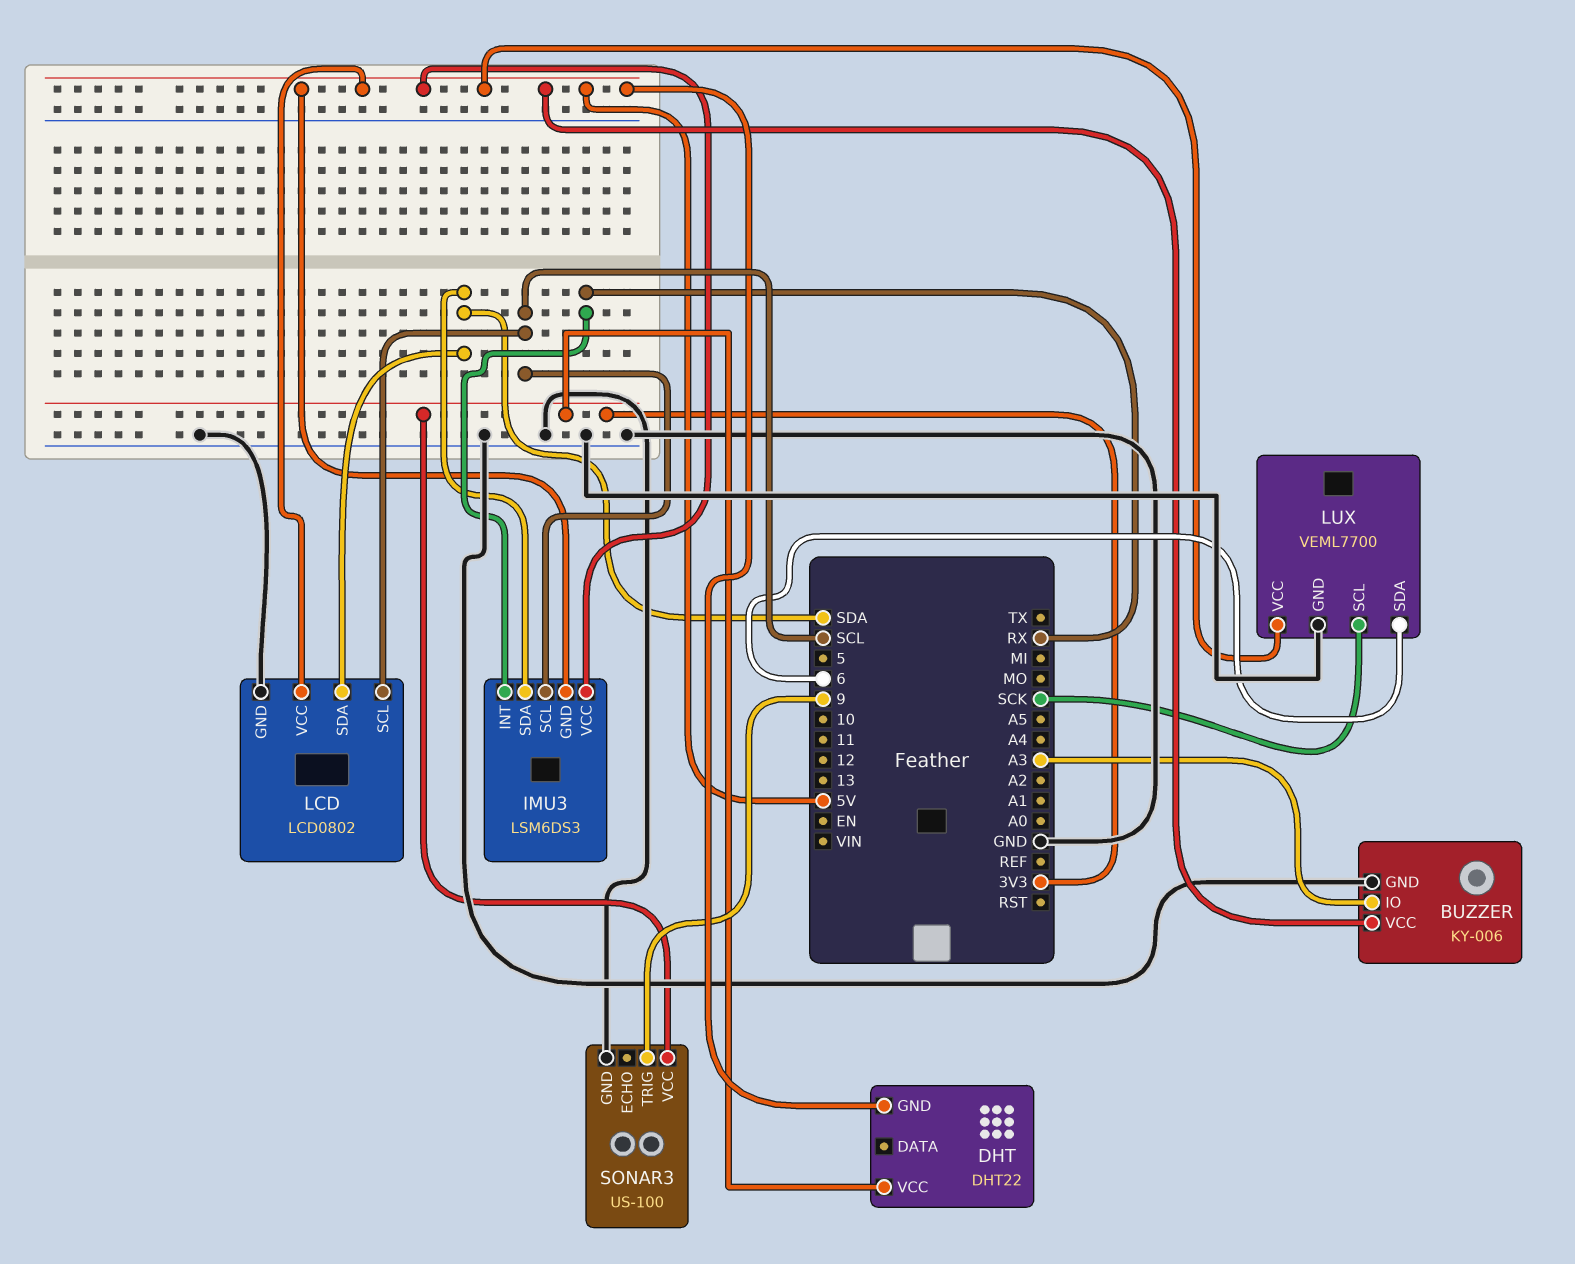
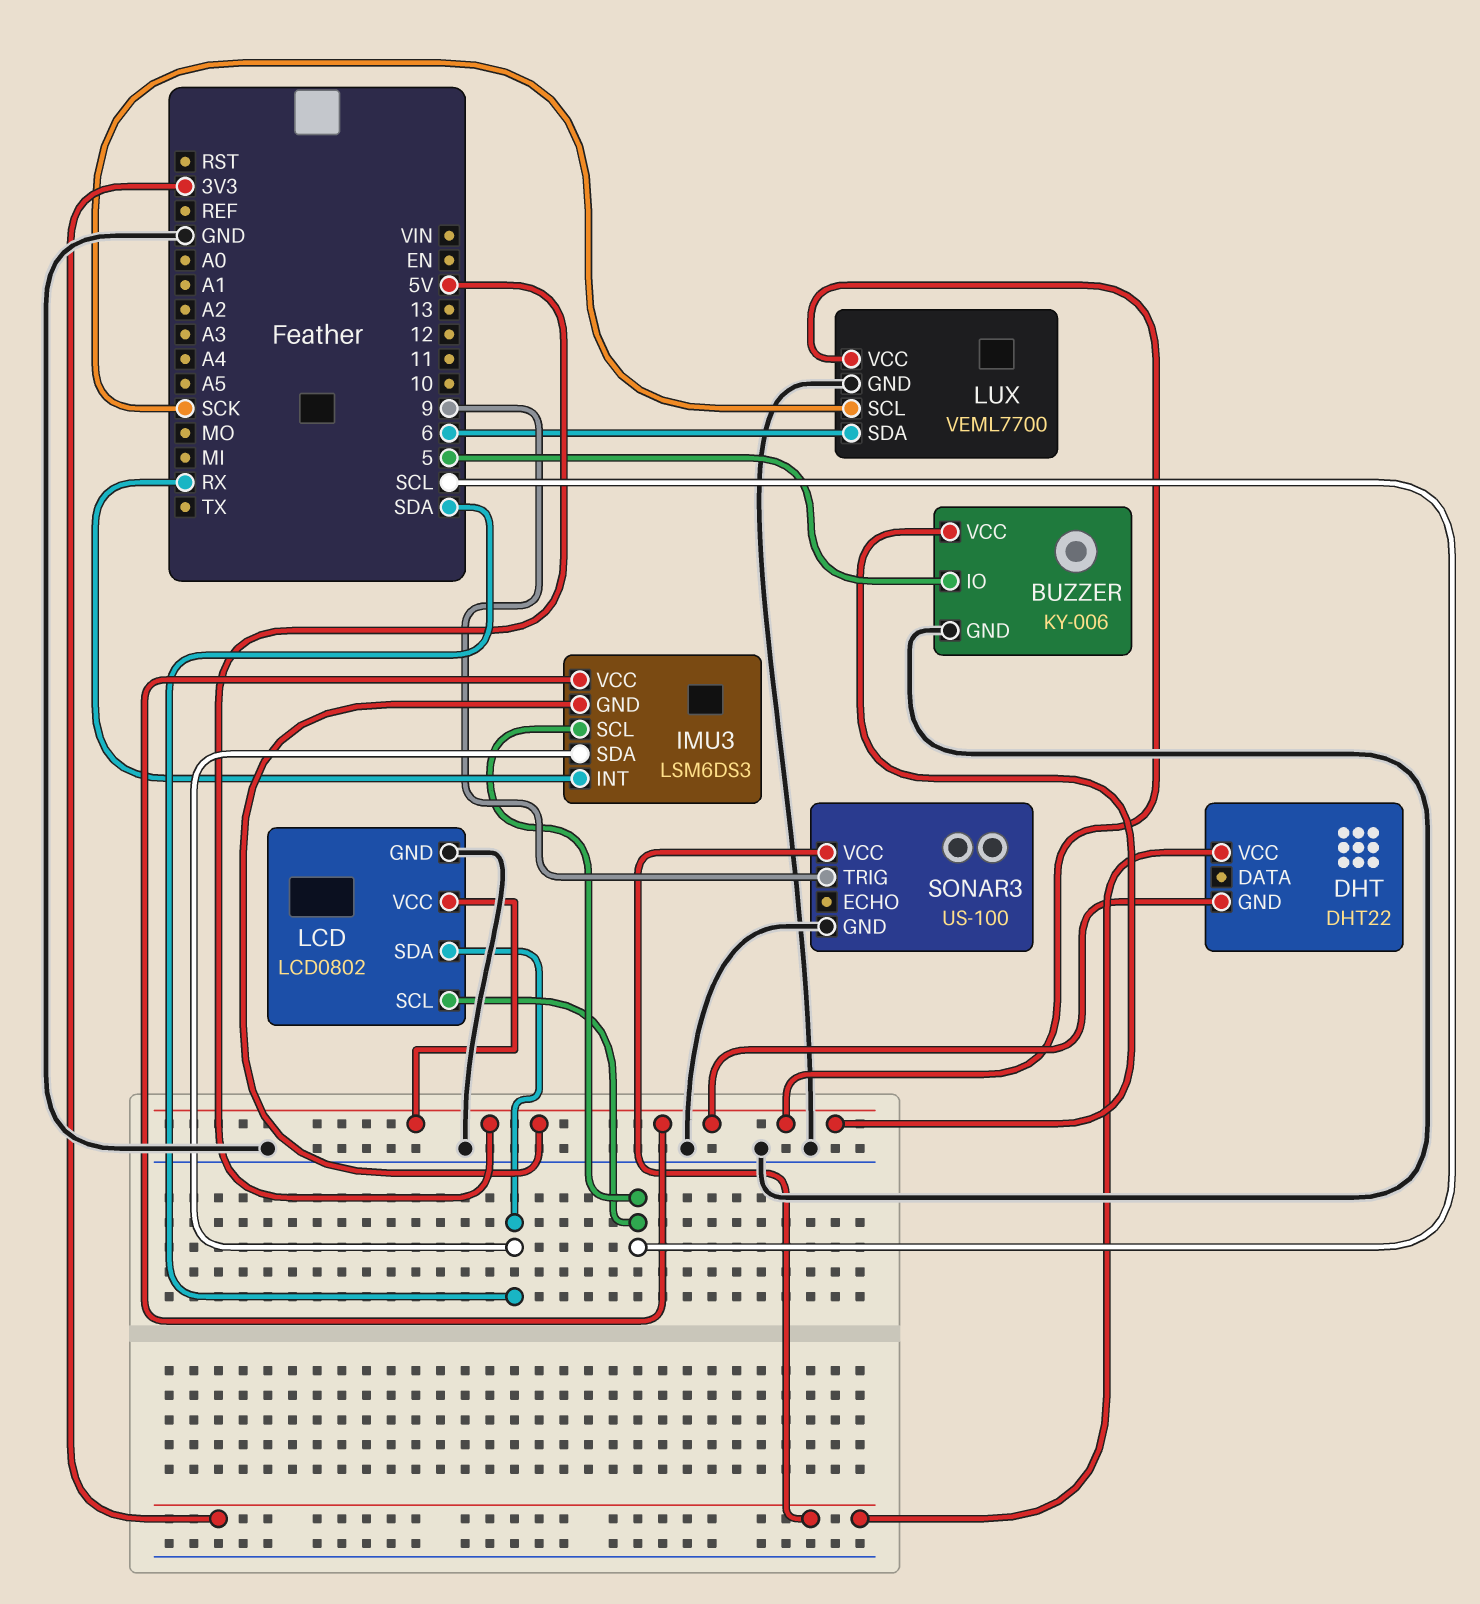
BUZZER pin IO: A3 -> 5

